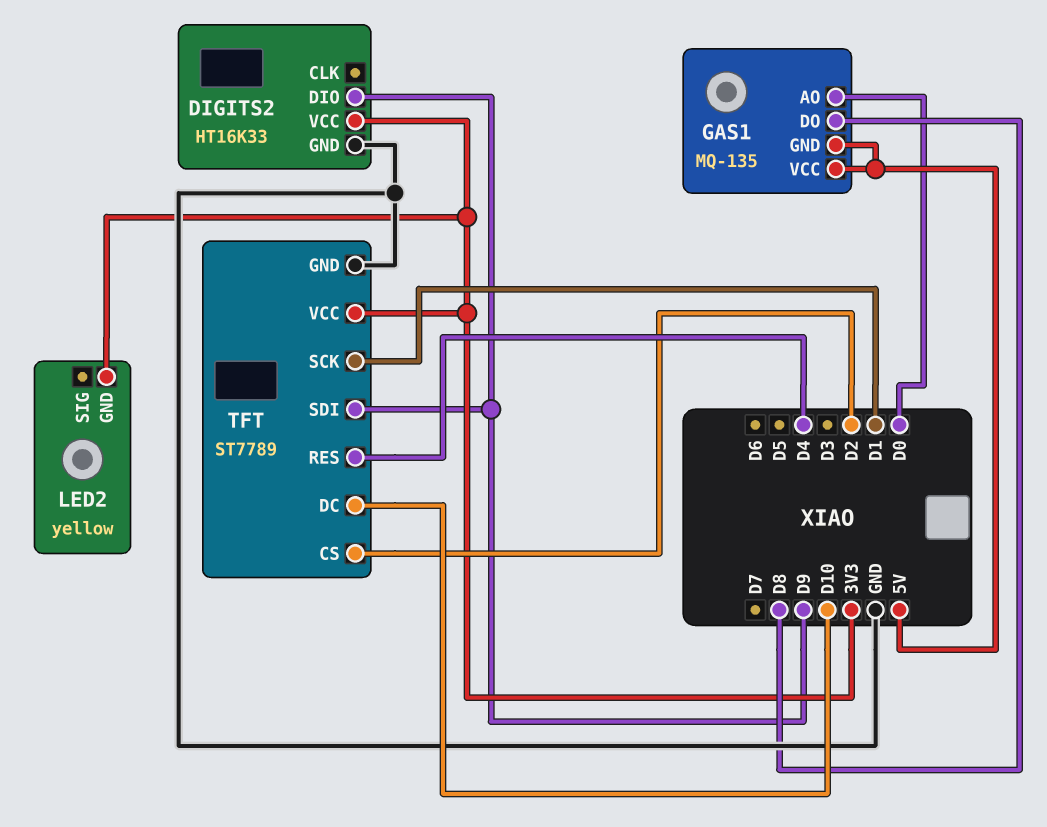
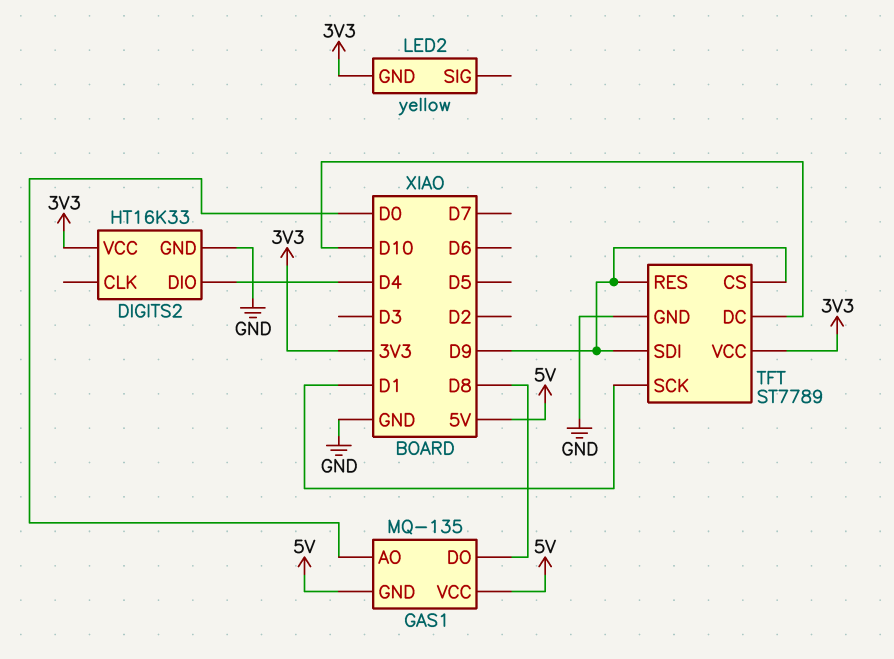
DIGITS2 pin DIO: D9 -> D4
TFT pin CS: D2 -> D9
TFT pin RES: D4 -> D9

